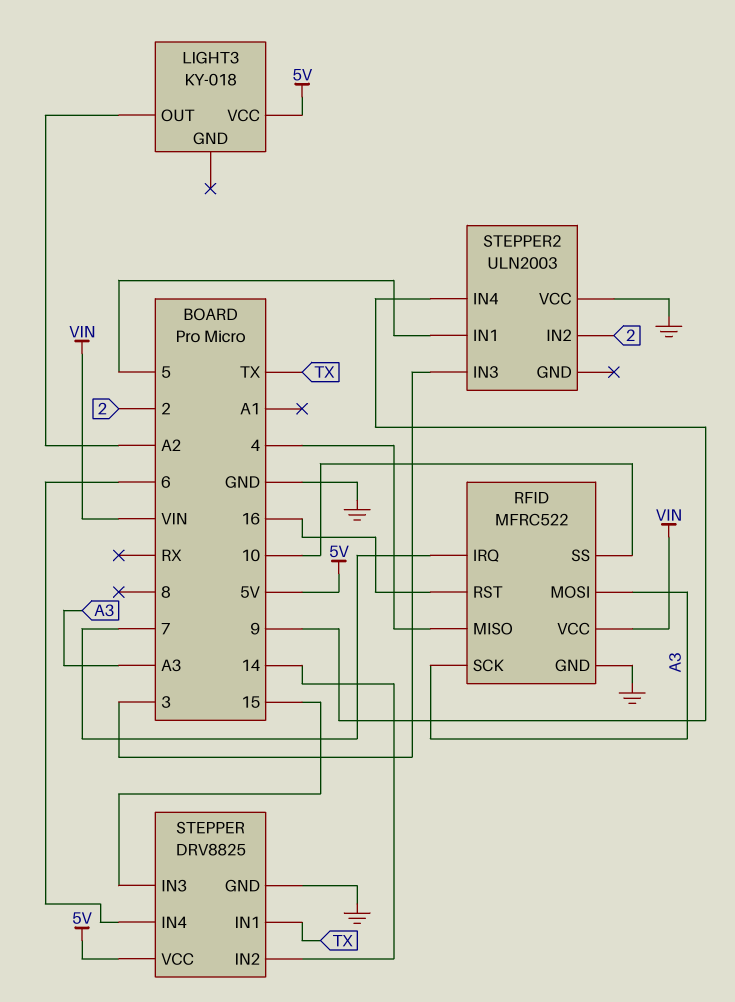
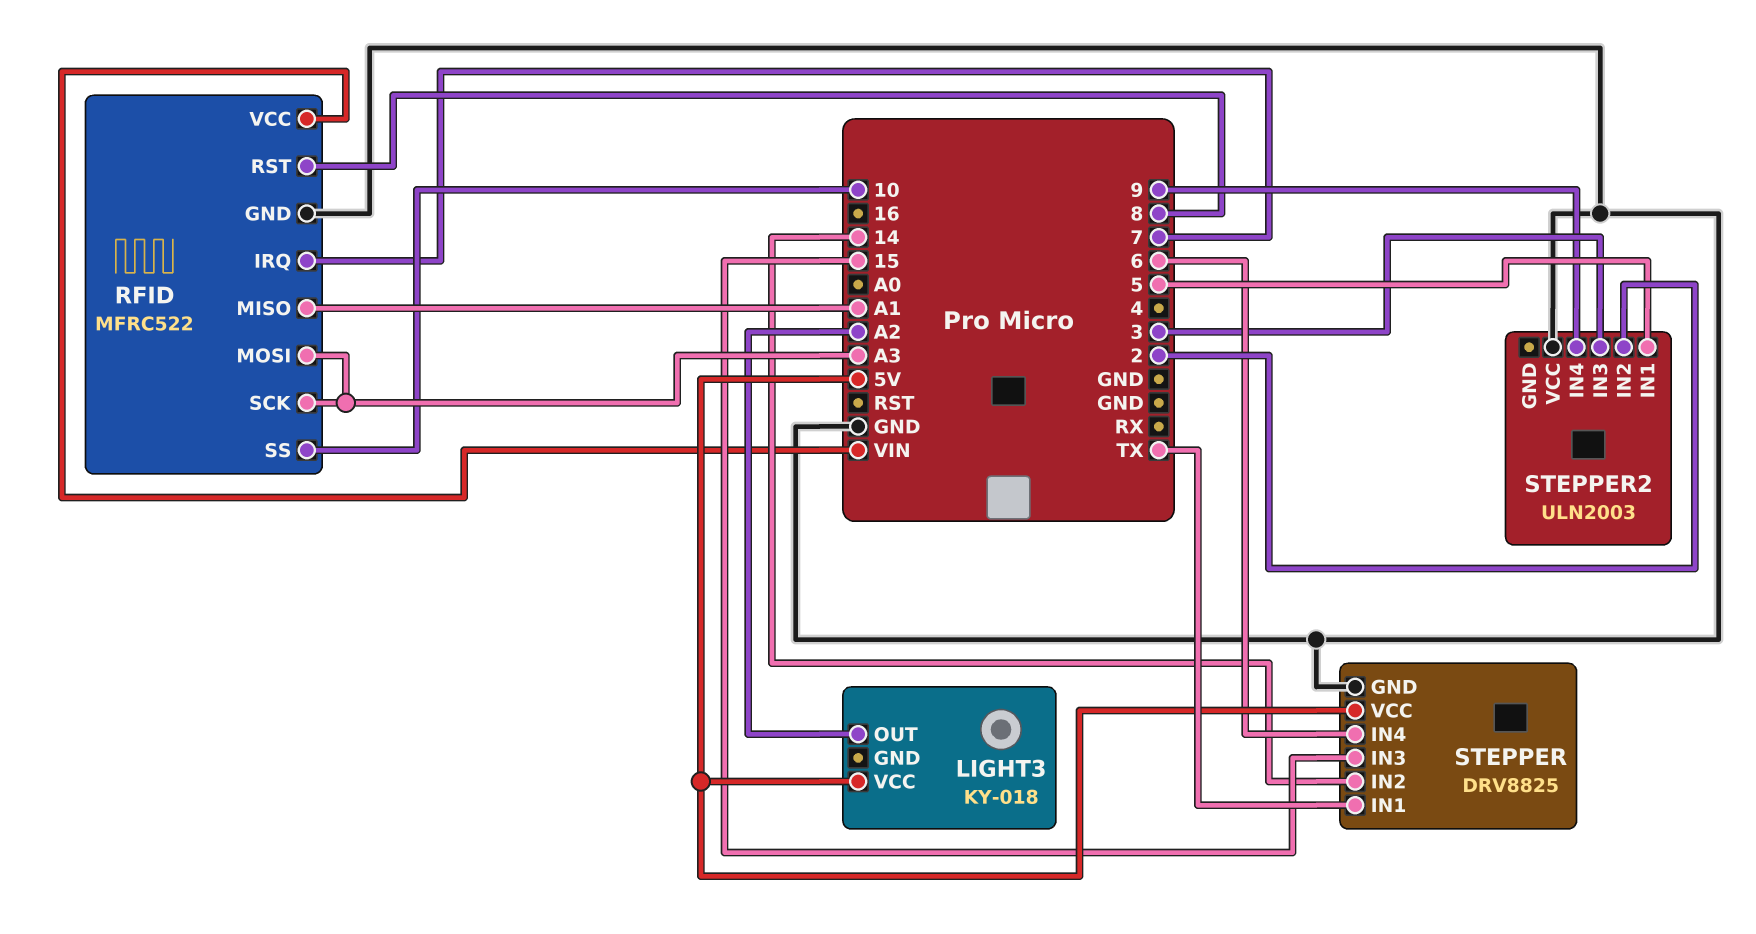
RFID pin MISO: 4 -> A1
RFID pin RST: 16 -> 8

